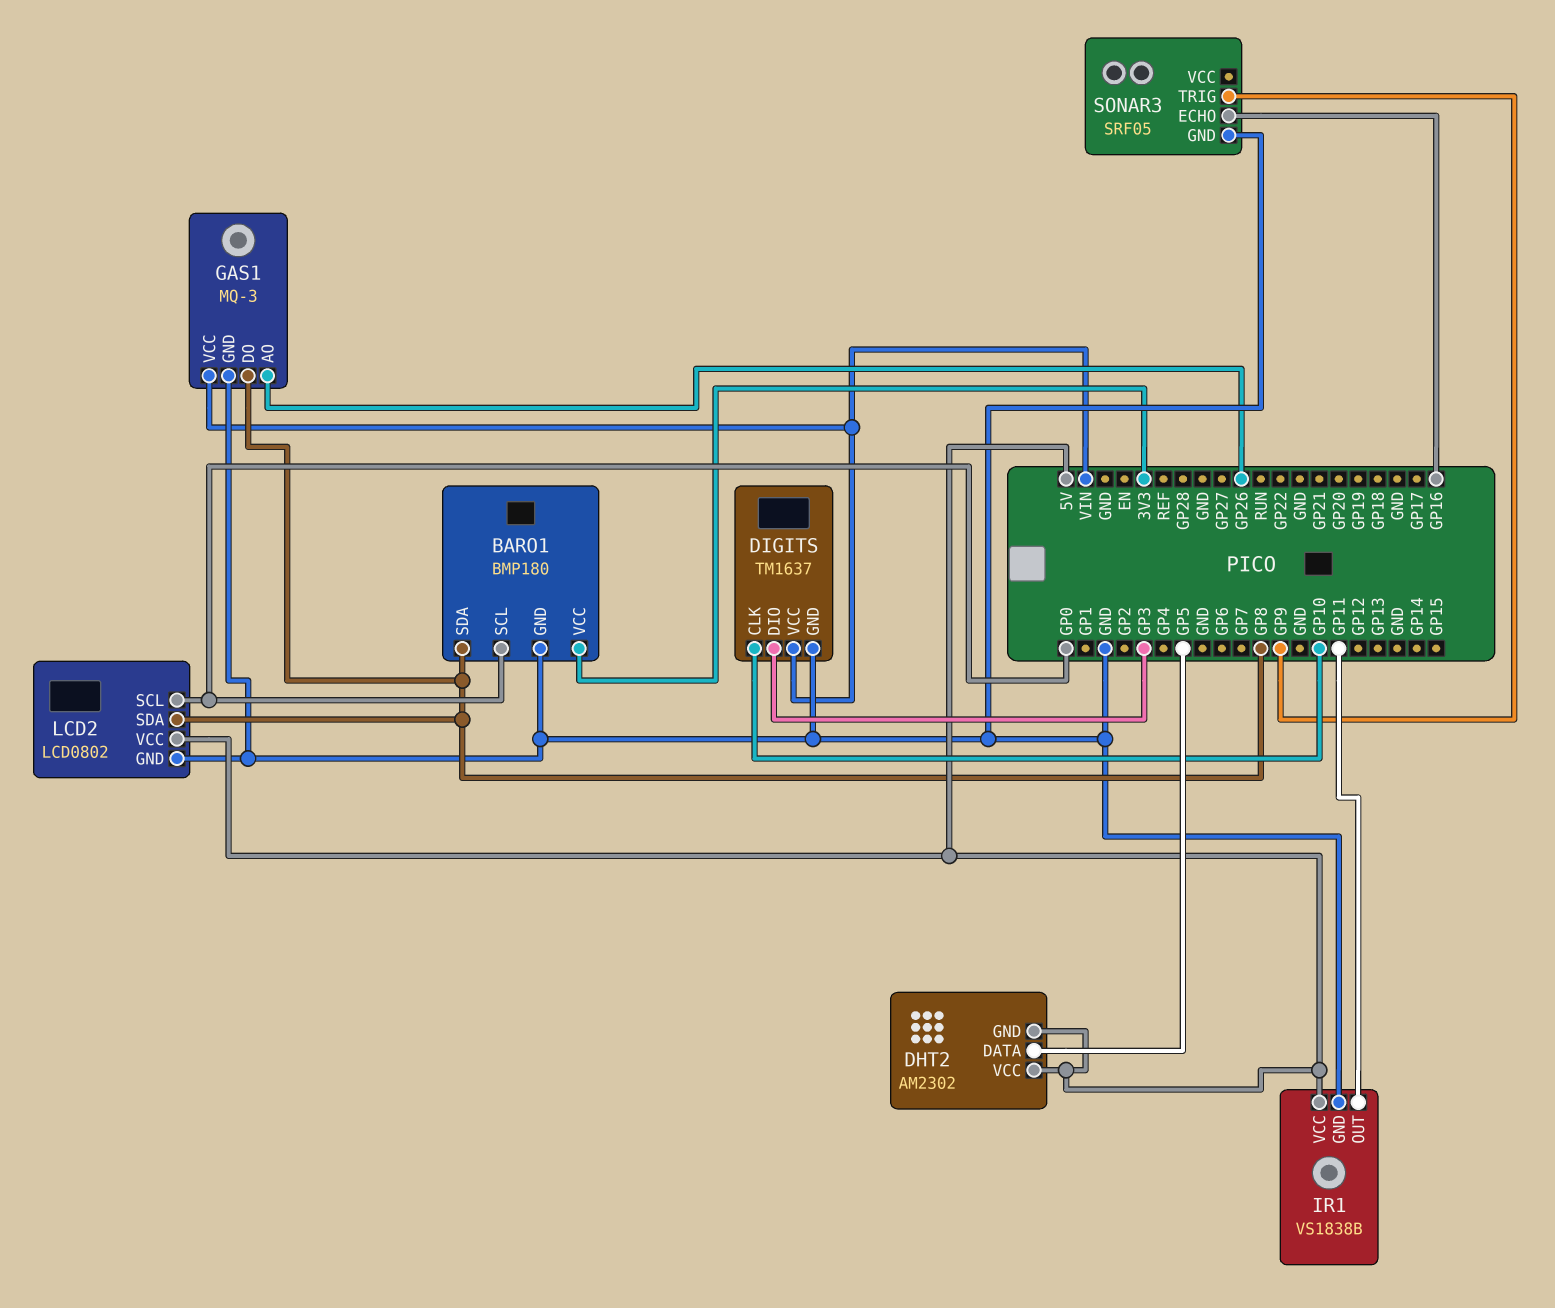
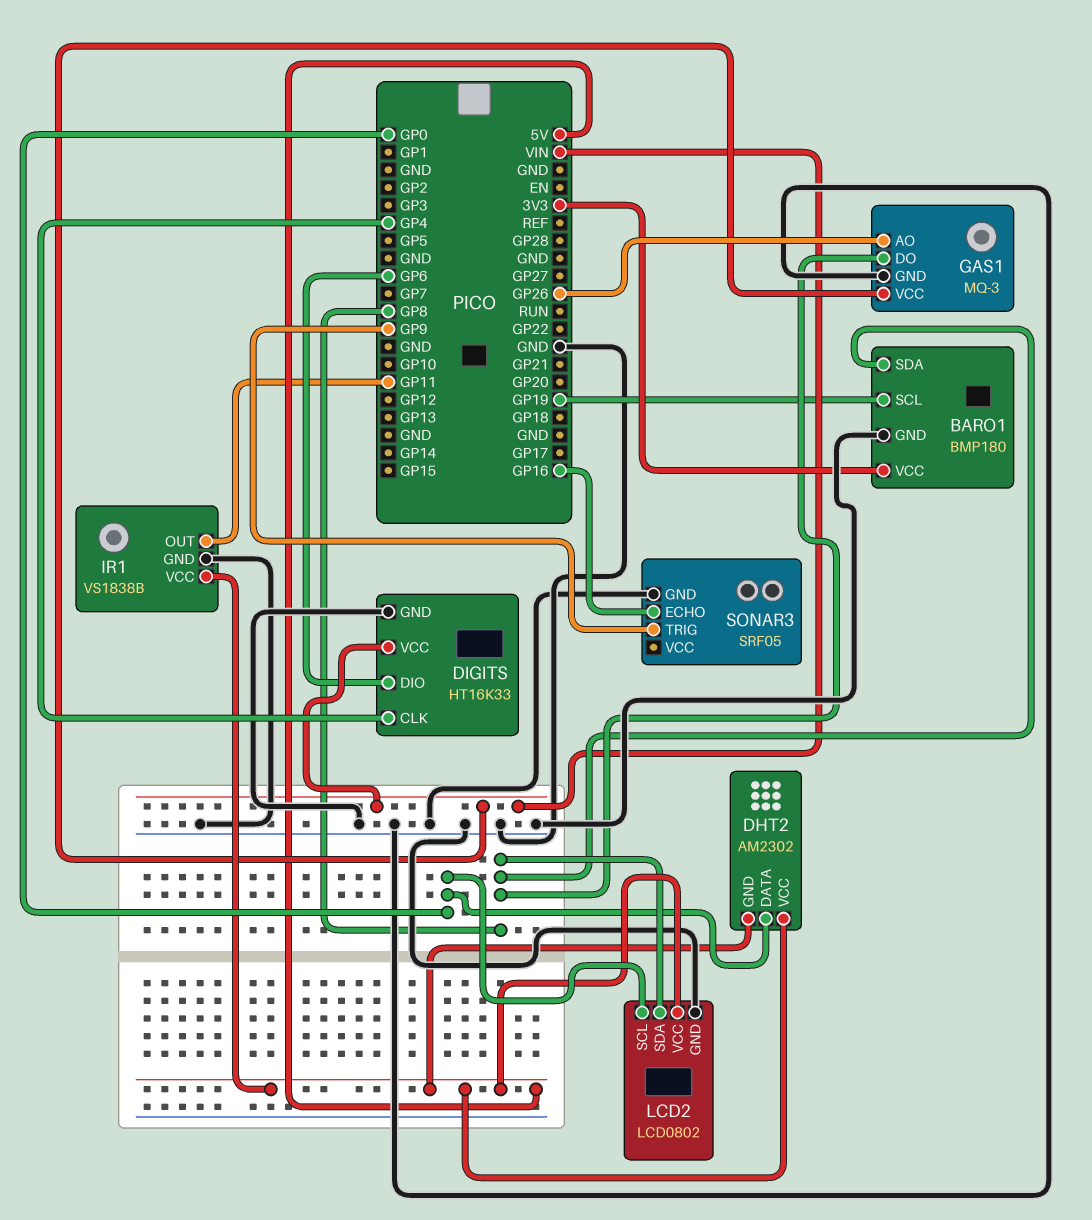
BARO1 pin SCL: GP0 -> GP19
DHT2 pin DATA: GP5 -> GP0
DIGITS: TM1637 -> HT16K33
DIGITS pin CLK: GP10 -> GP4
DIGITS pin DIO: GP3 -> GP6

